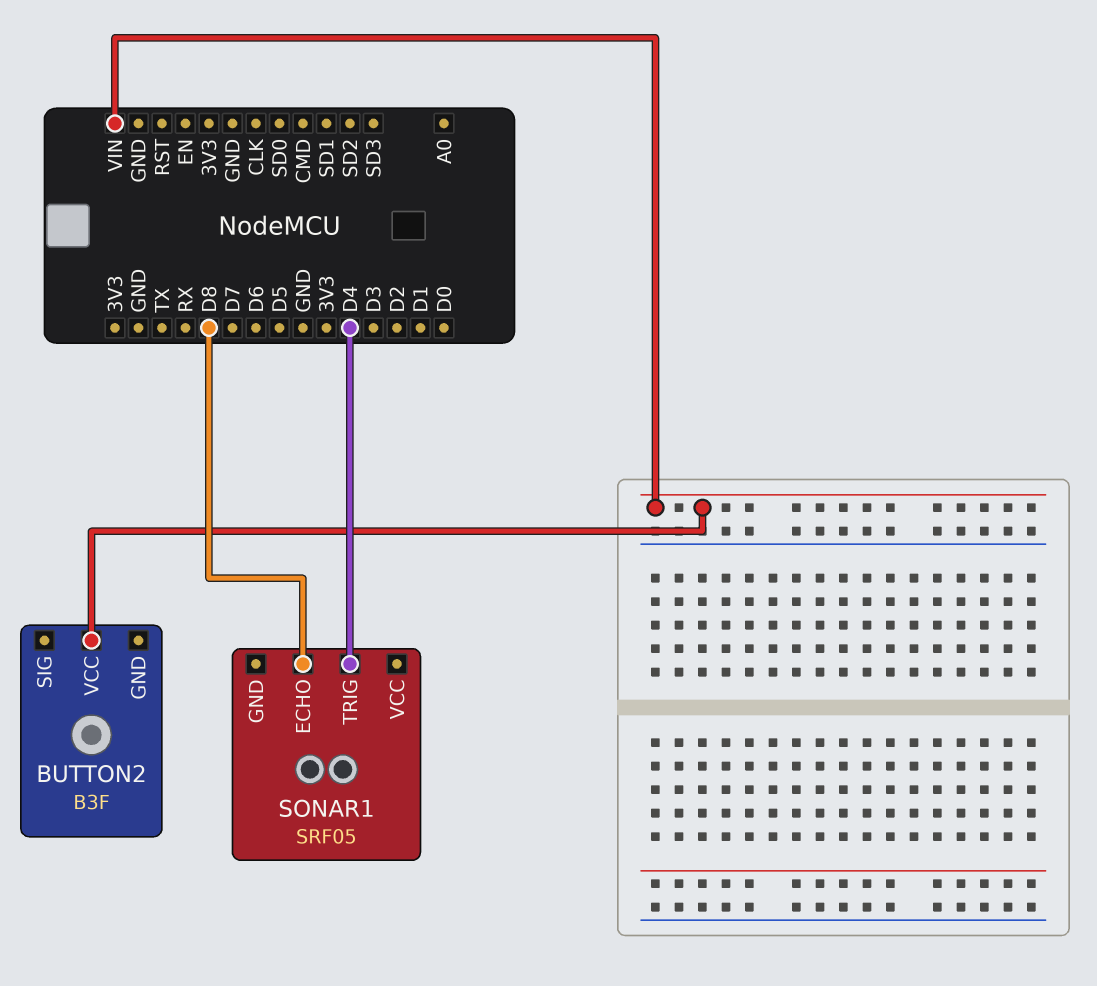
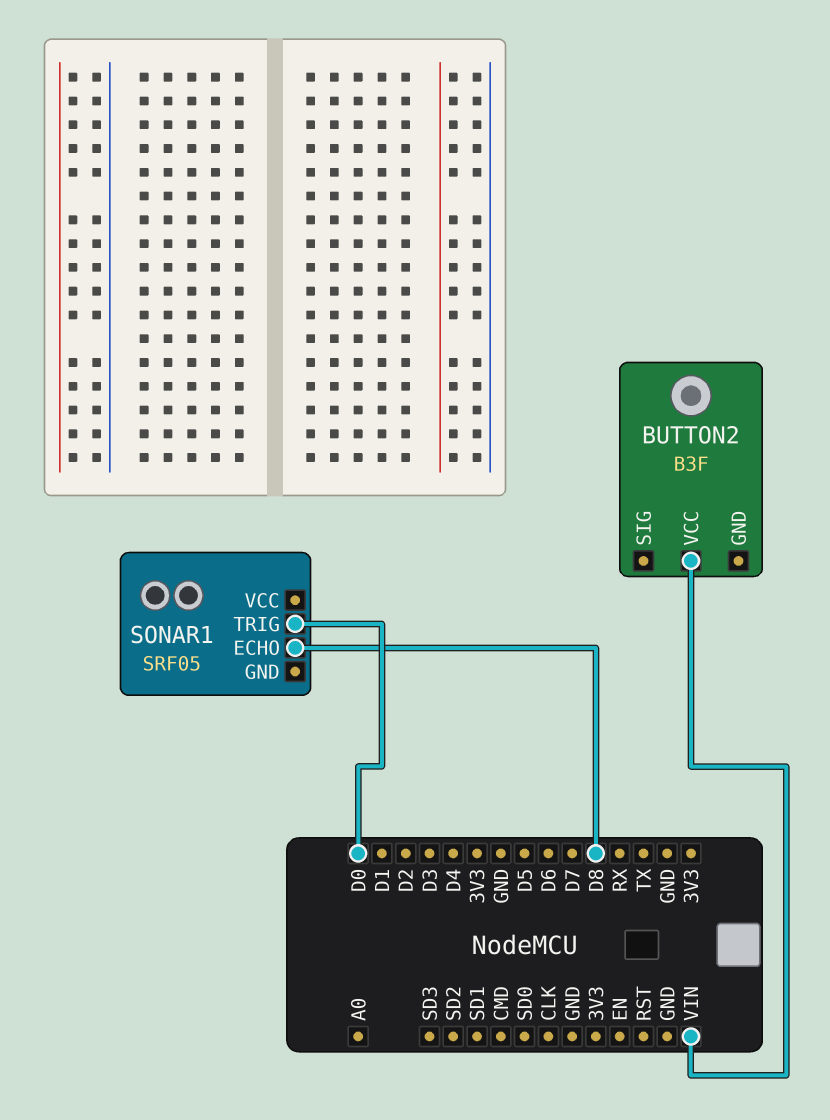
SONAR1 pin TRIG: D4 -> D0

